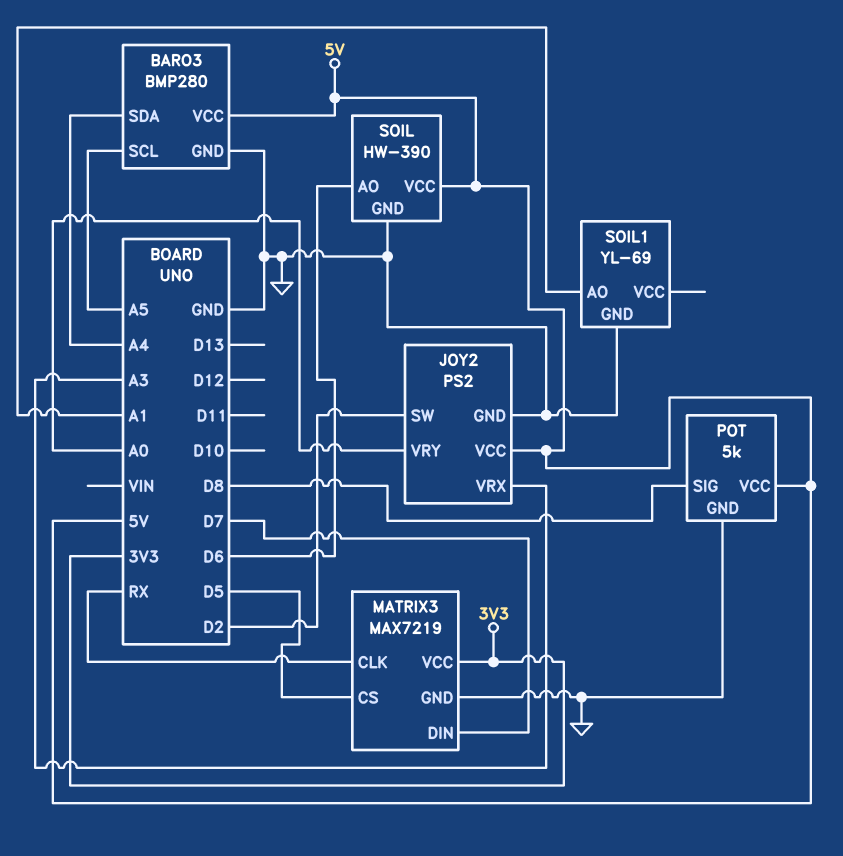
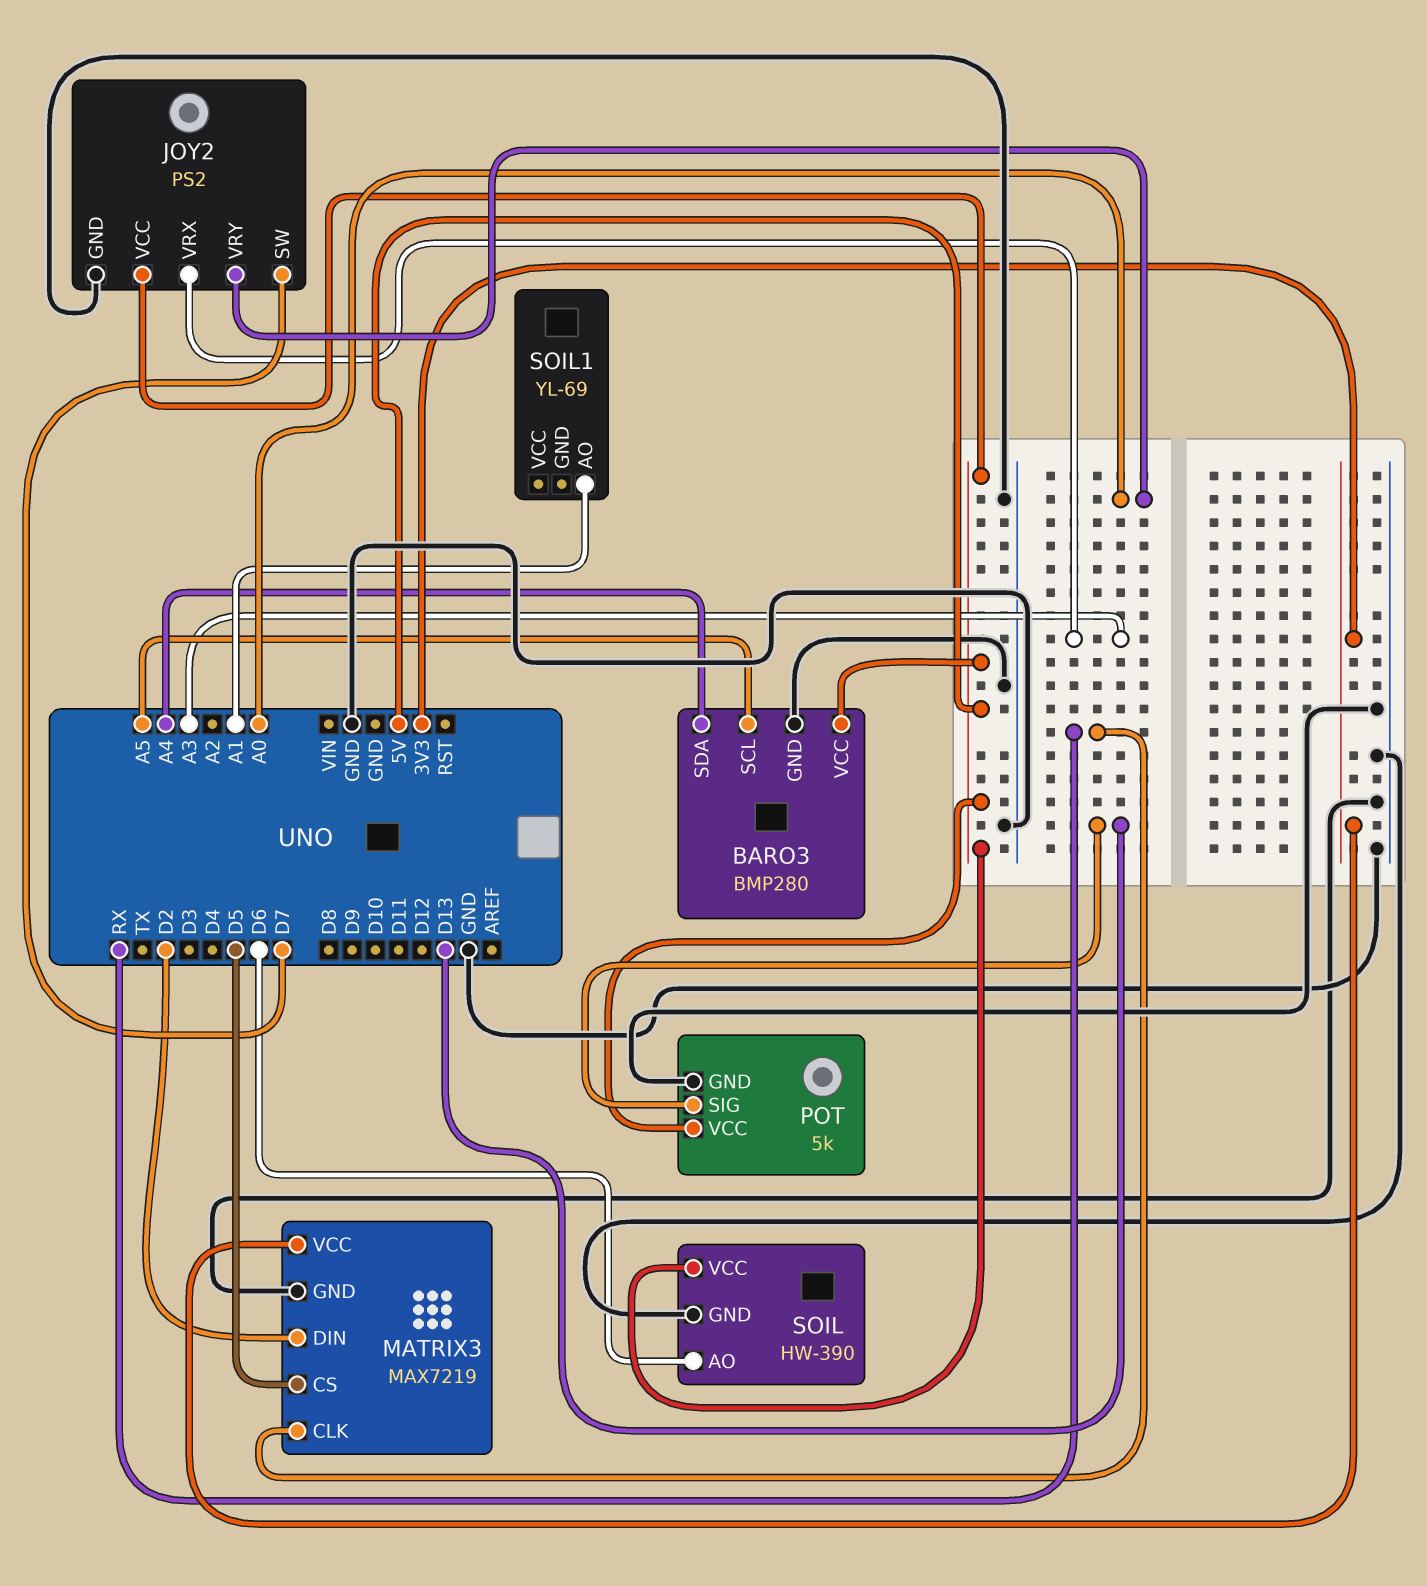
JOY2 pin SW: D2 -> D7
MATRIX3 pin DIN: D7 -> D2
POT pin SIG: D8 -> D13
SOIL1 pin GND: GND -> none

